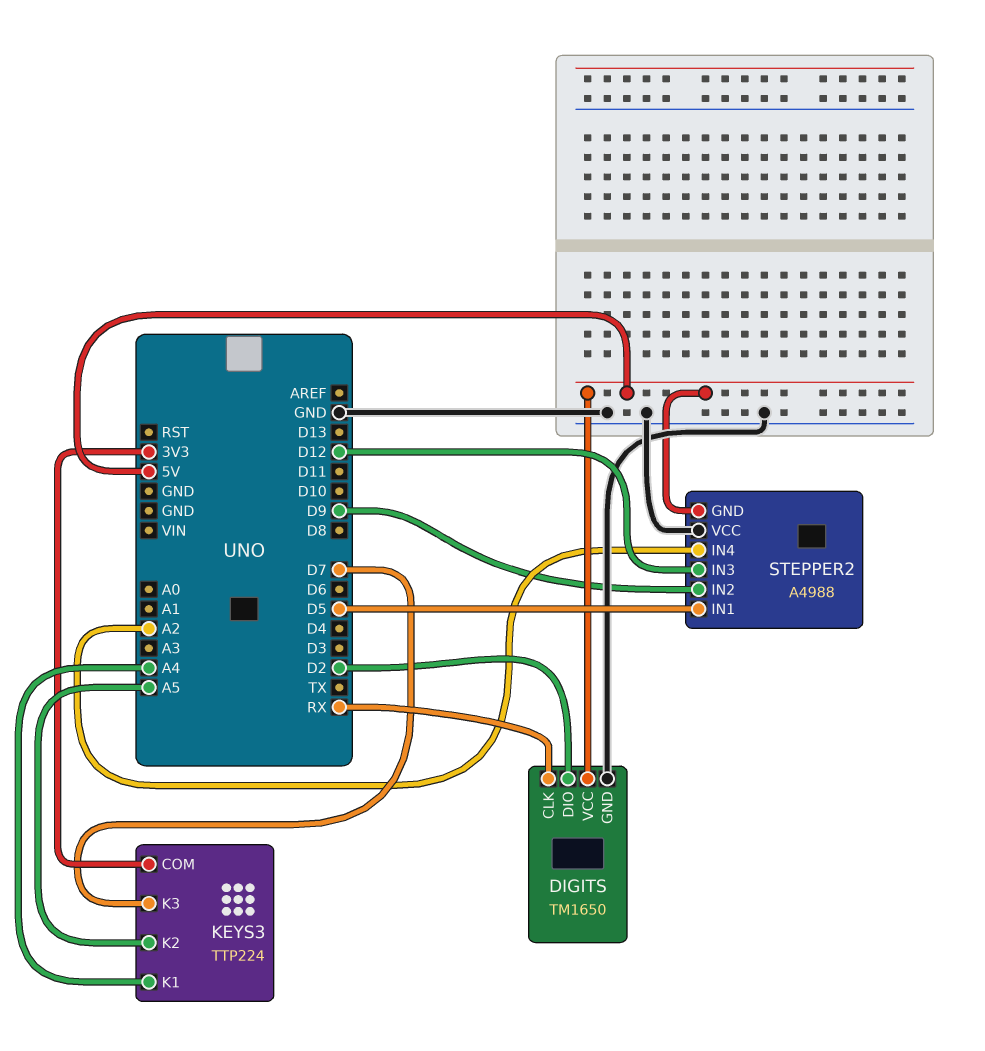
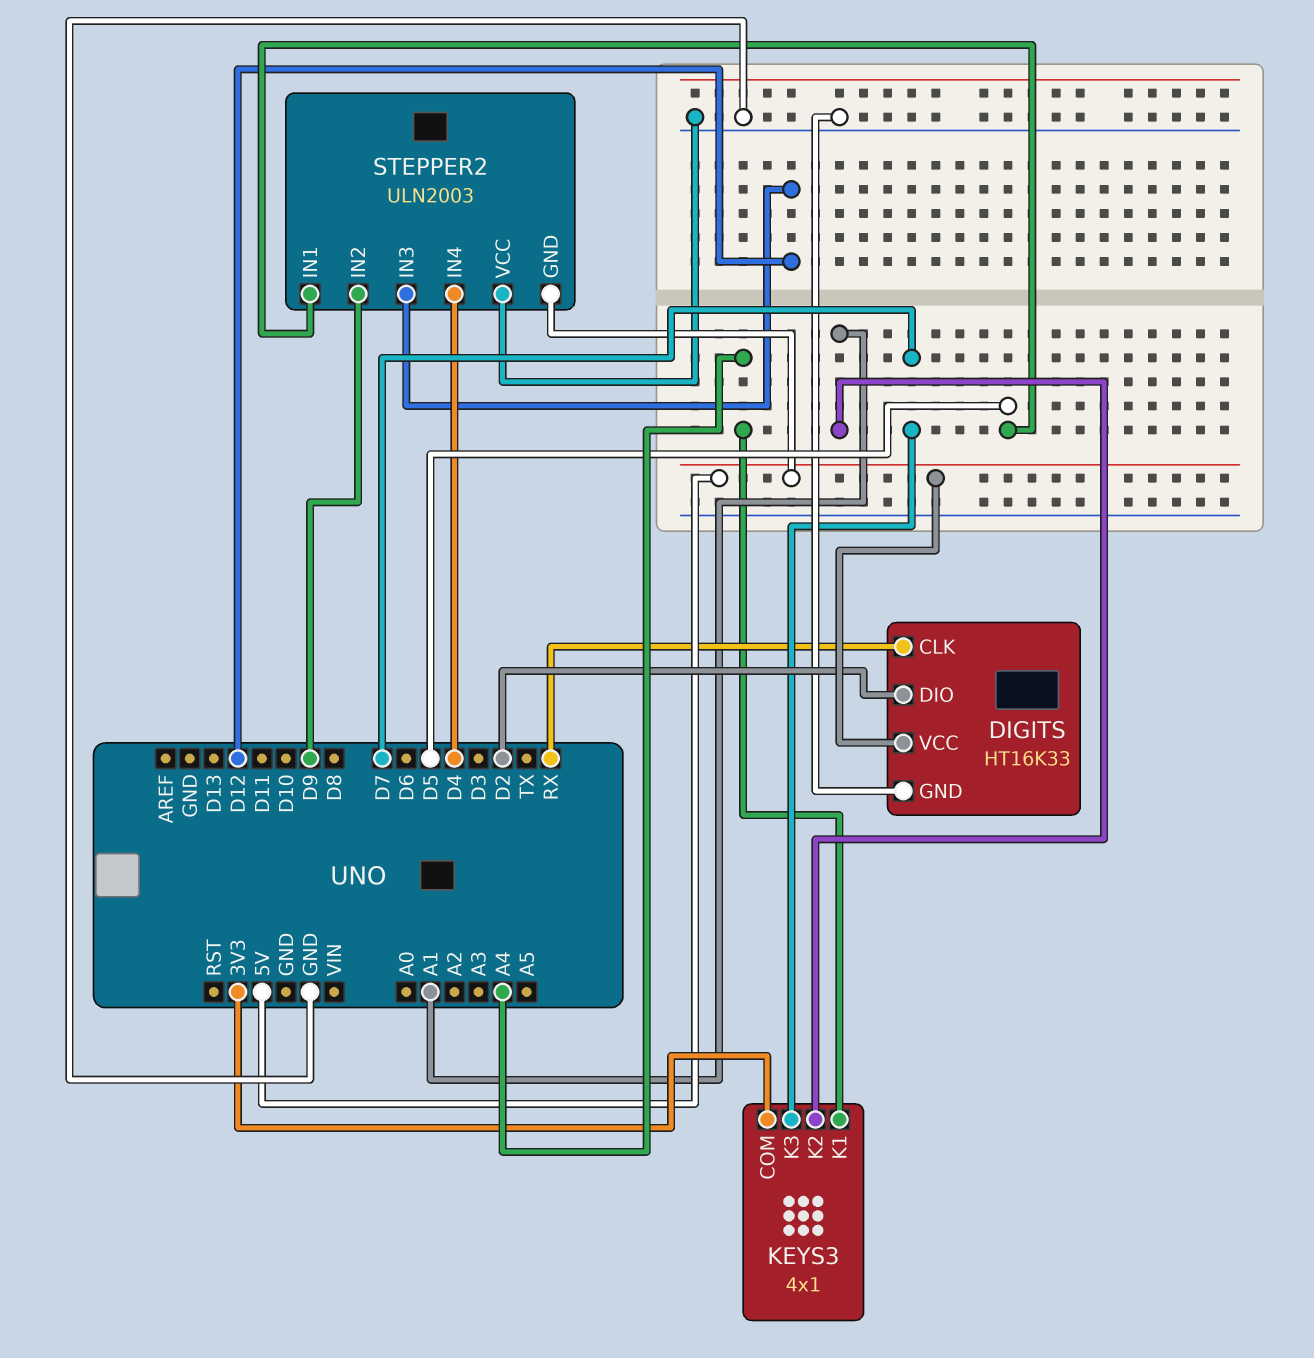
DIGITS: TM1650 -> HT16K33
KEYS3: TTP224 -> 4x1
KEYS3 pin K2: A5 -> A1
STEPPER2: A4988 -> ULN2003
STEPPER2 pin IN4: A2 -> D4

